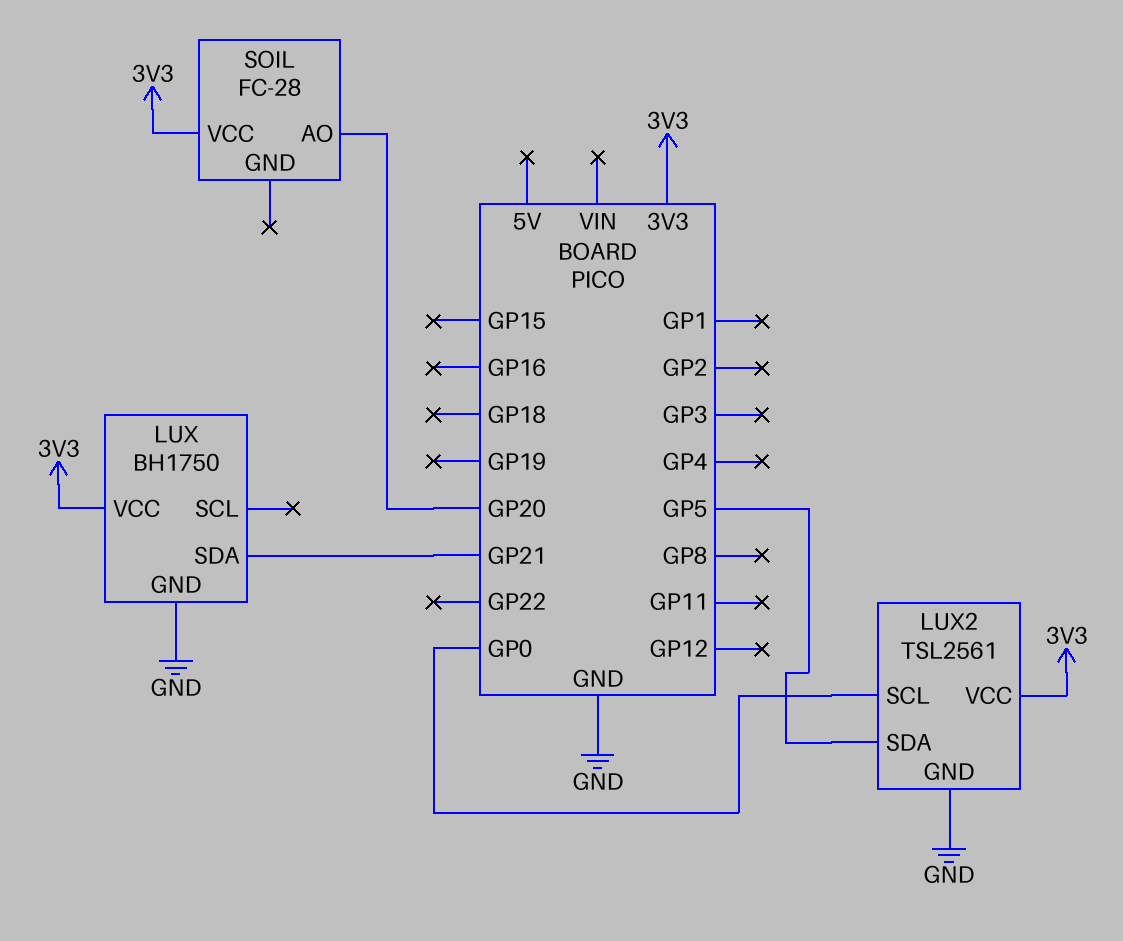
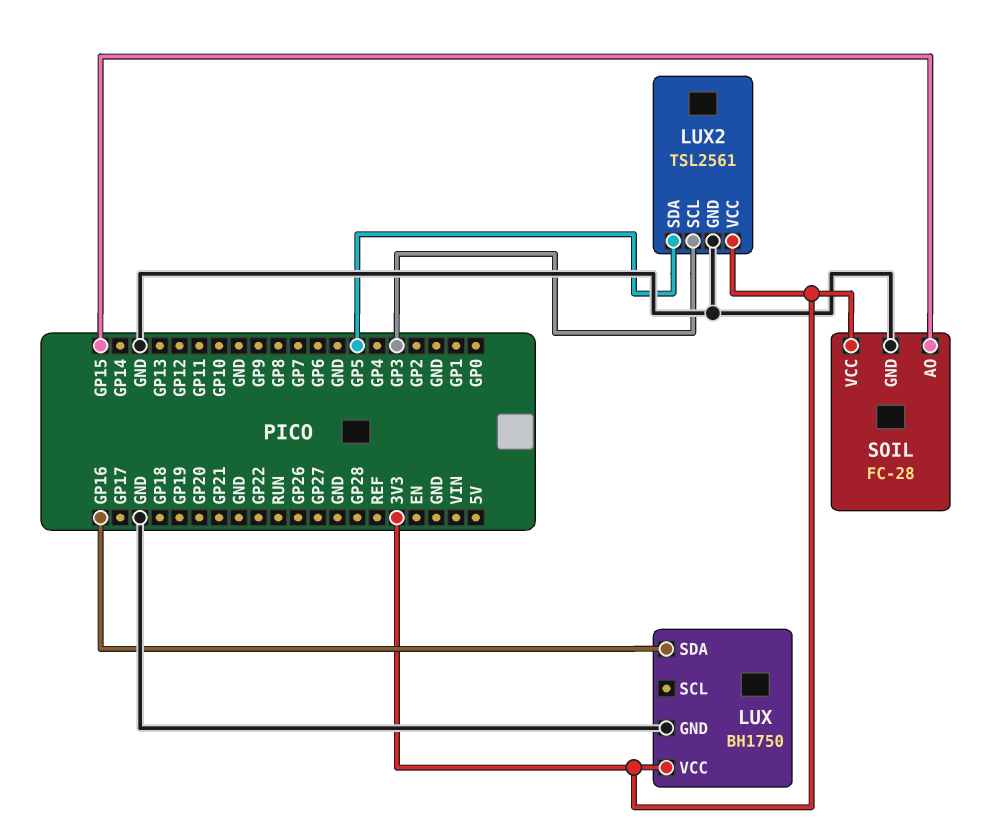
LUX pin SDA: GP21 -> GP16
LUX2 pin SCL: GP0 -> GP3
SOIL pin AO: GP20 -> GP15
SOIL pin GND: none -> GND

